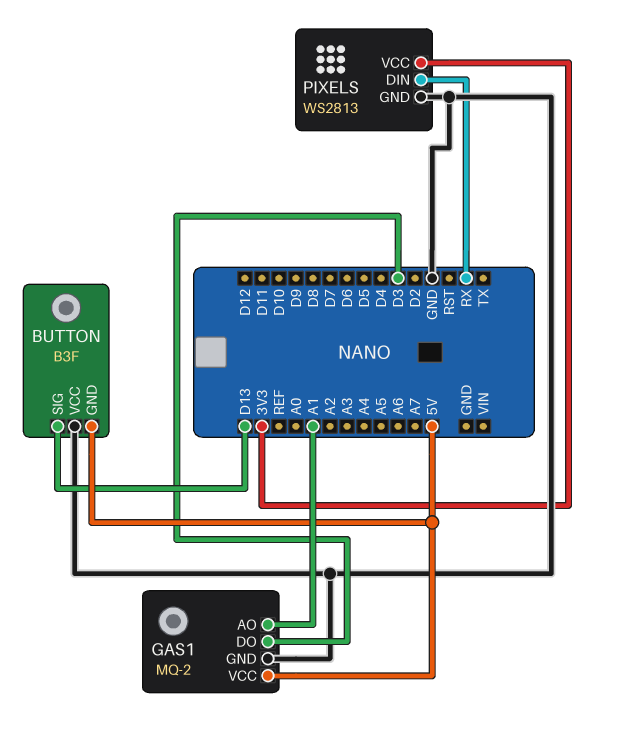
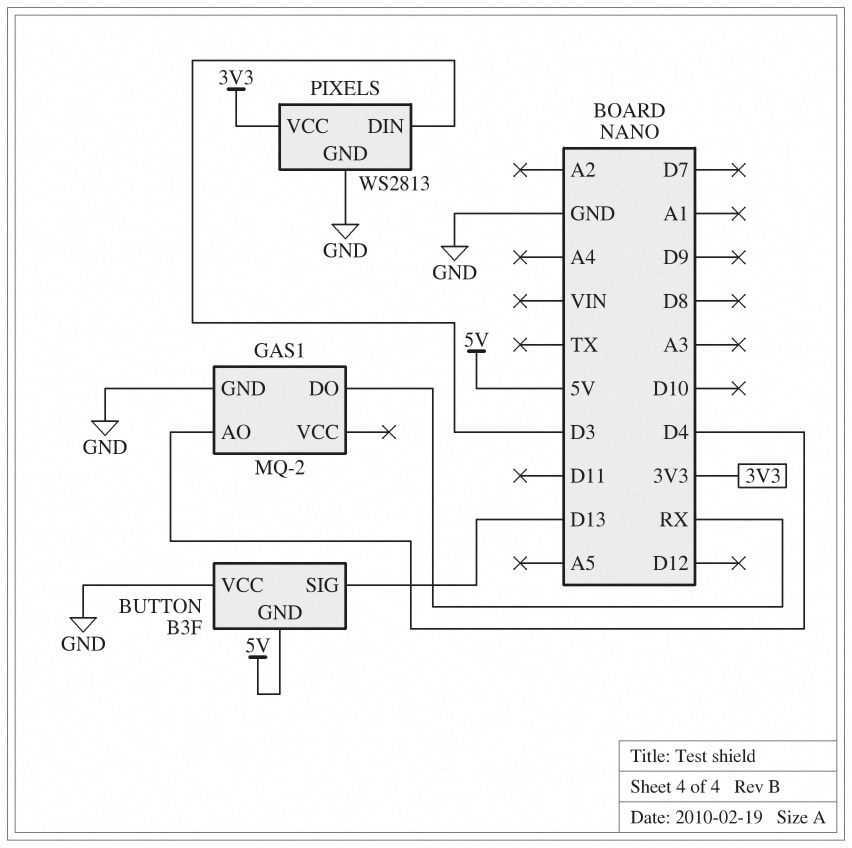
GAS1 pin AO: A1 -> D4
GAS1 pin DO: D3 -> RX
GAS1 pin VCC: 5V -> none
PIXELS pin DIN: RX -> D3

